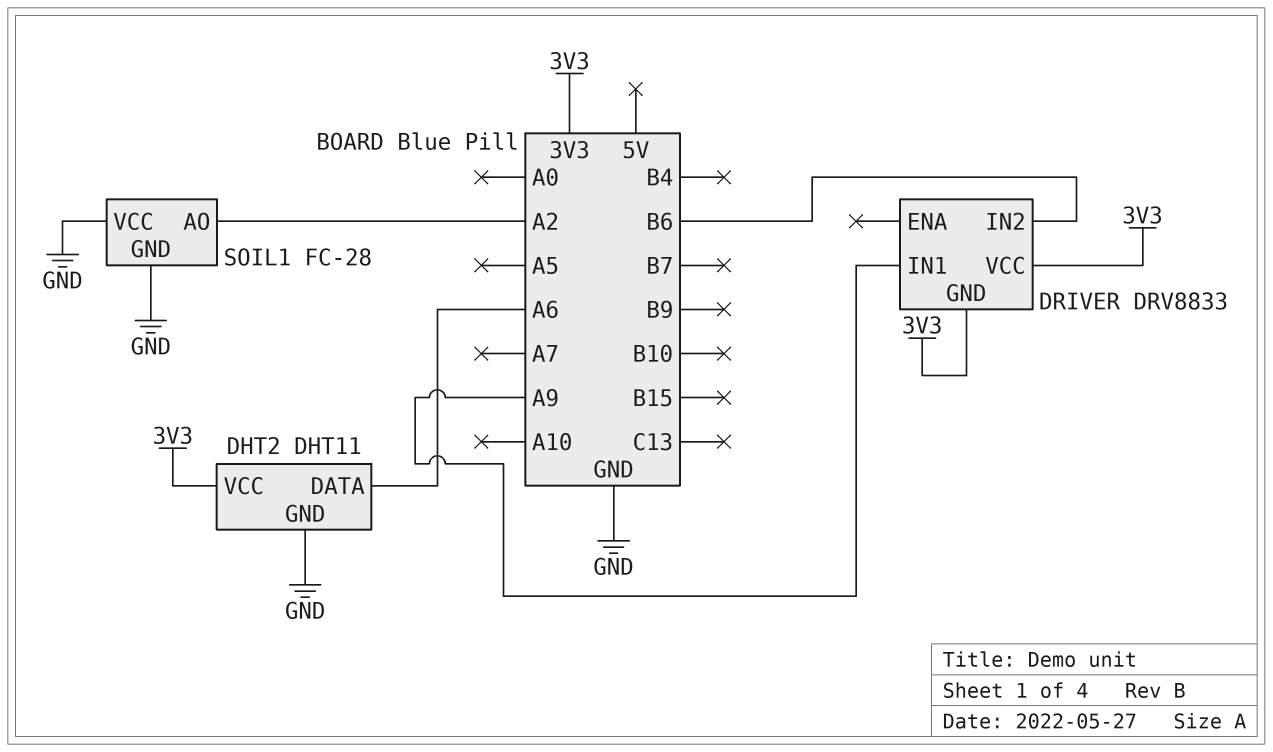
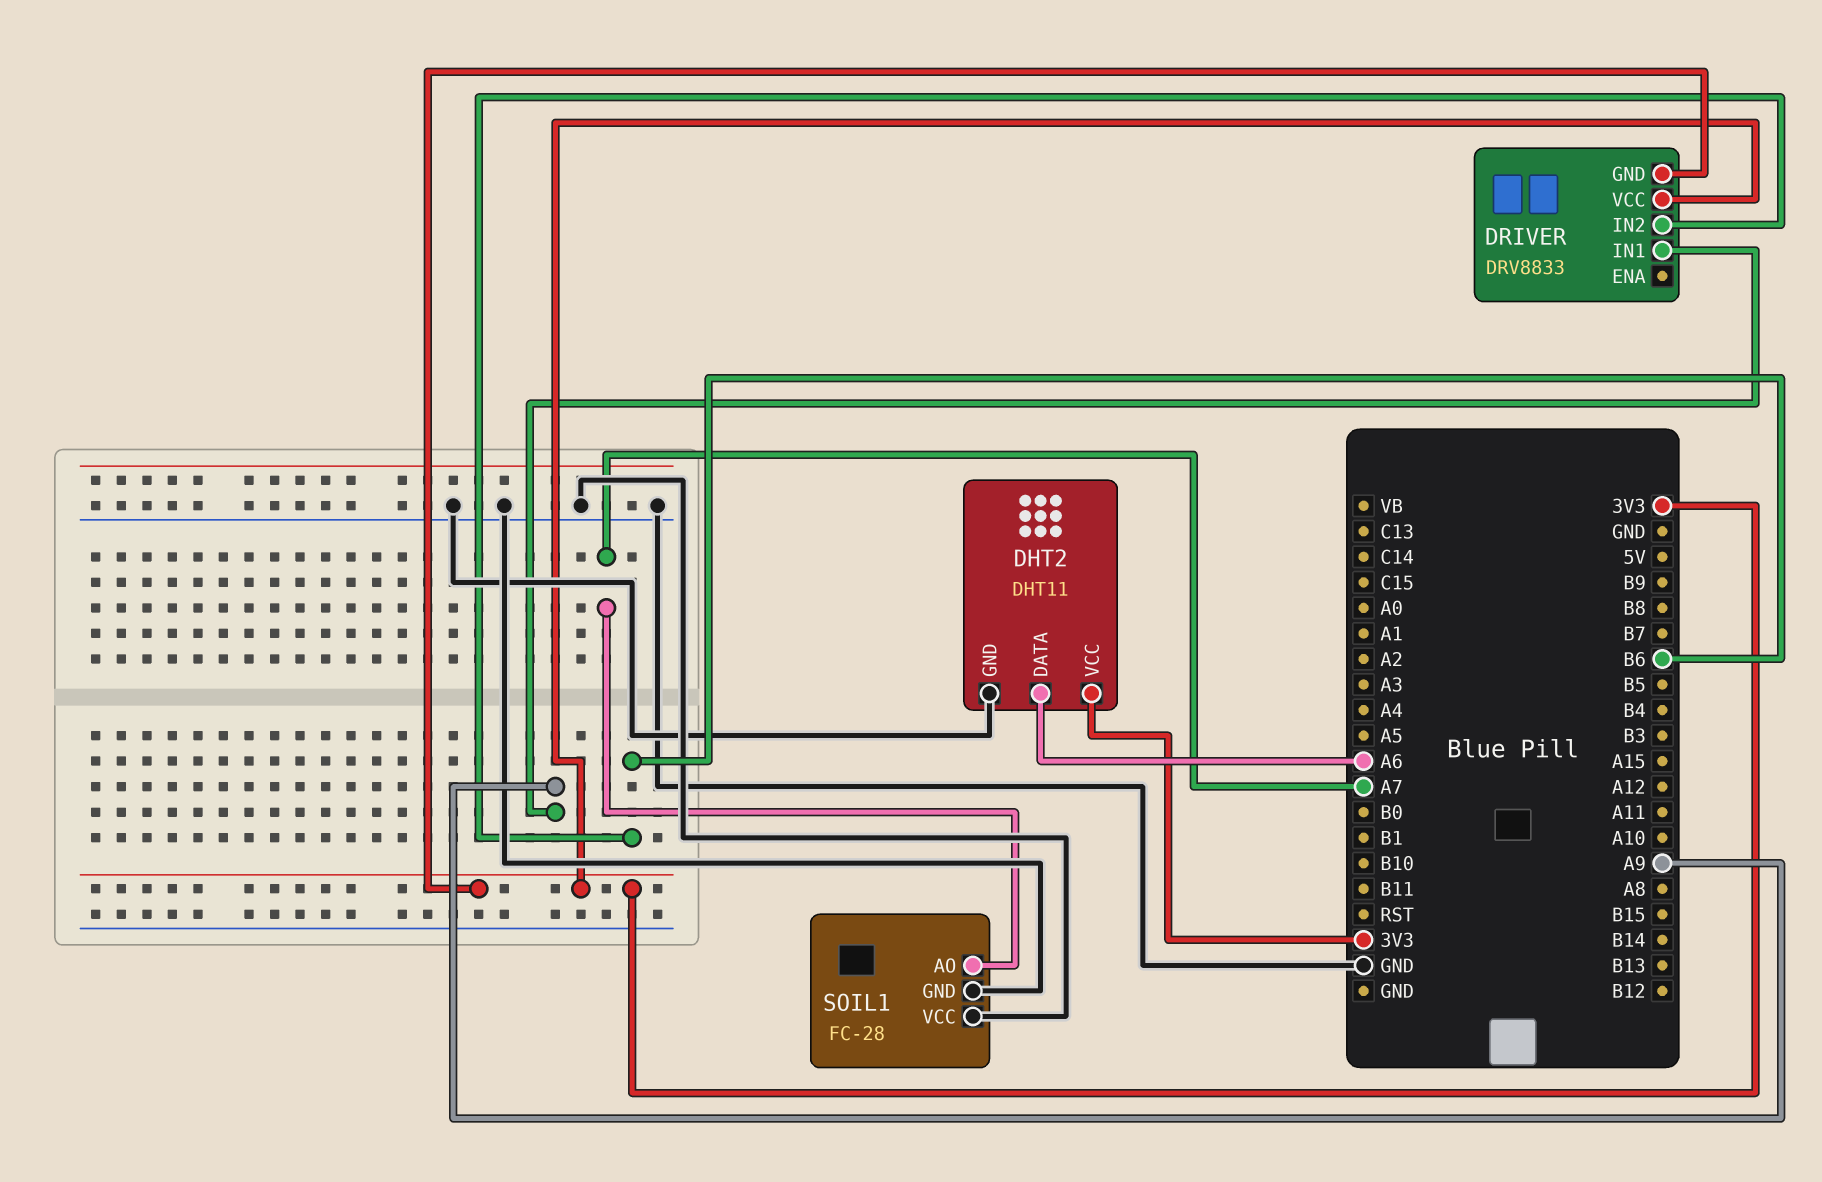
SOIL1 pin AO: A2 -> A7

